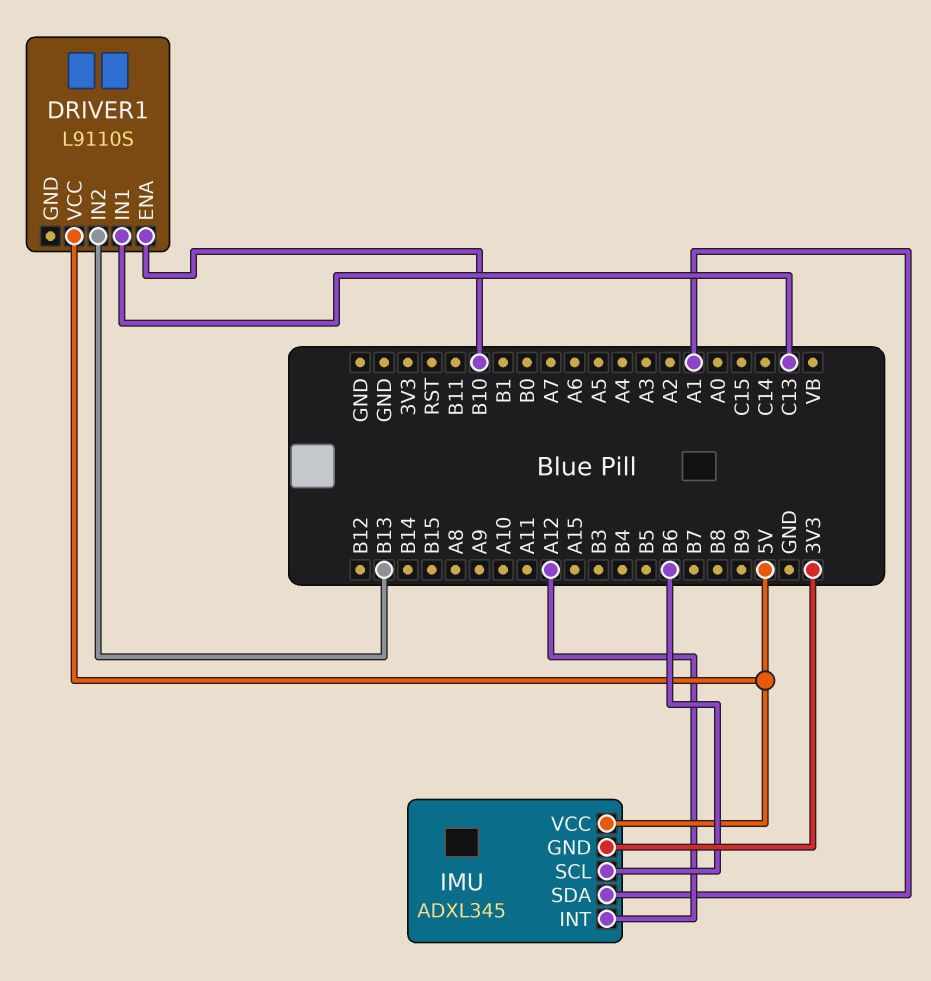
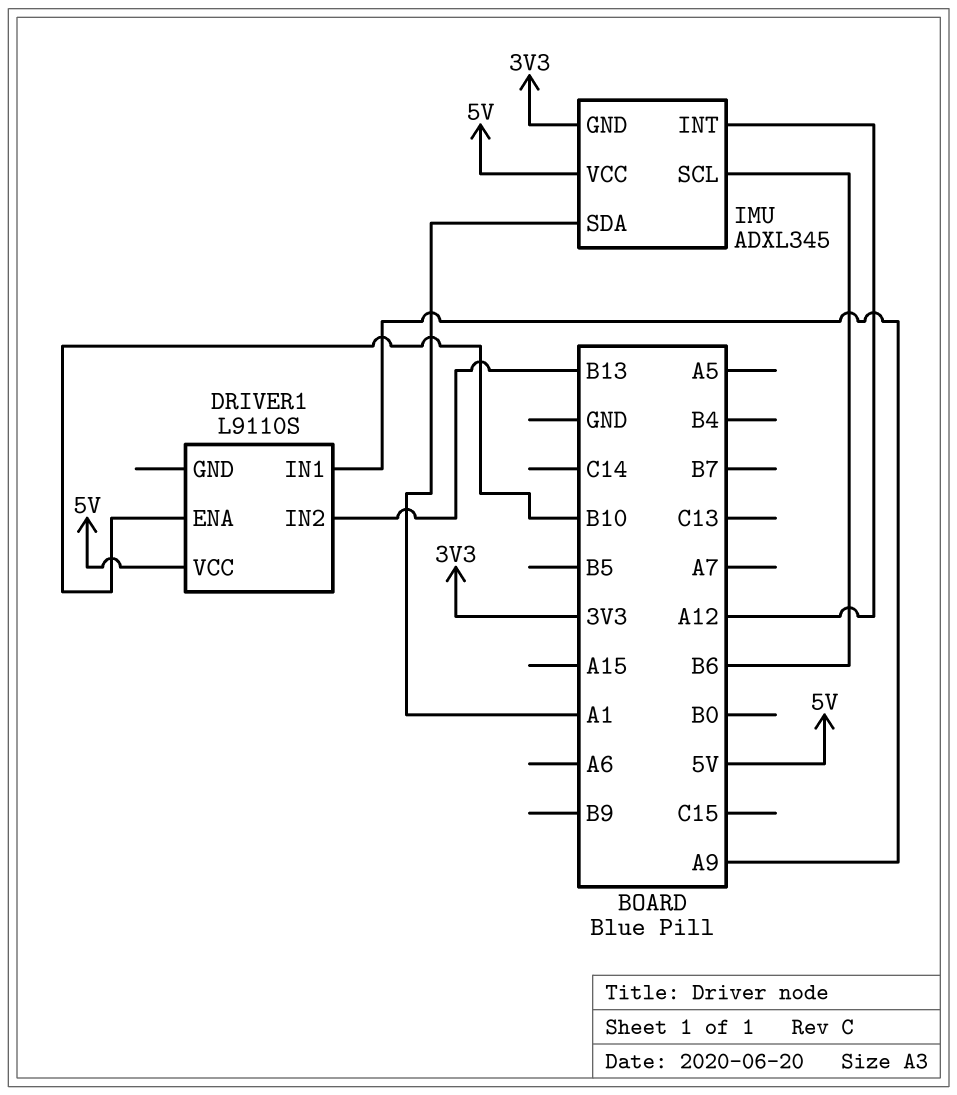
DRIVER1 pin IN1: C13 -> A9

